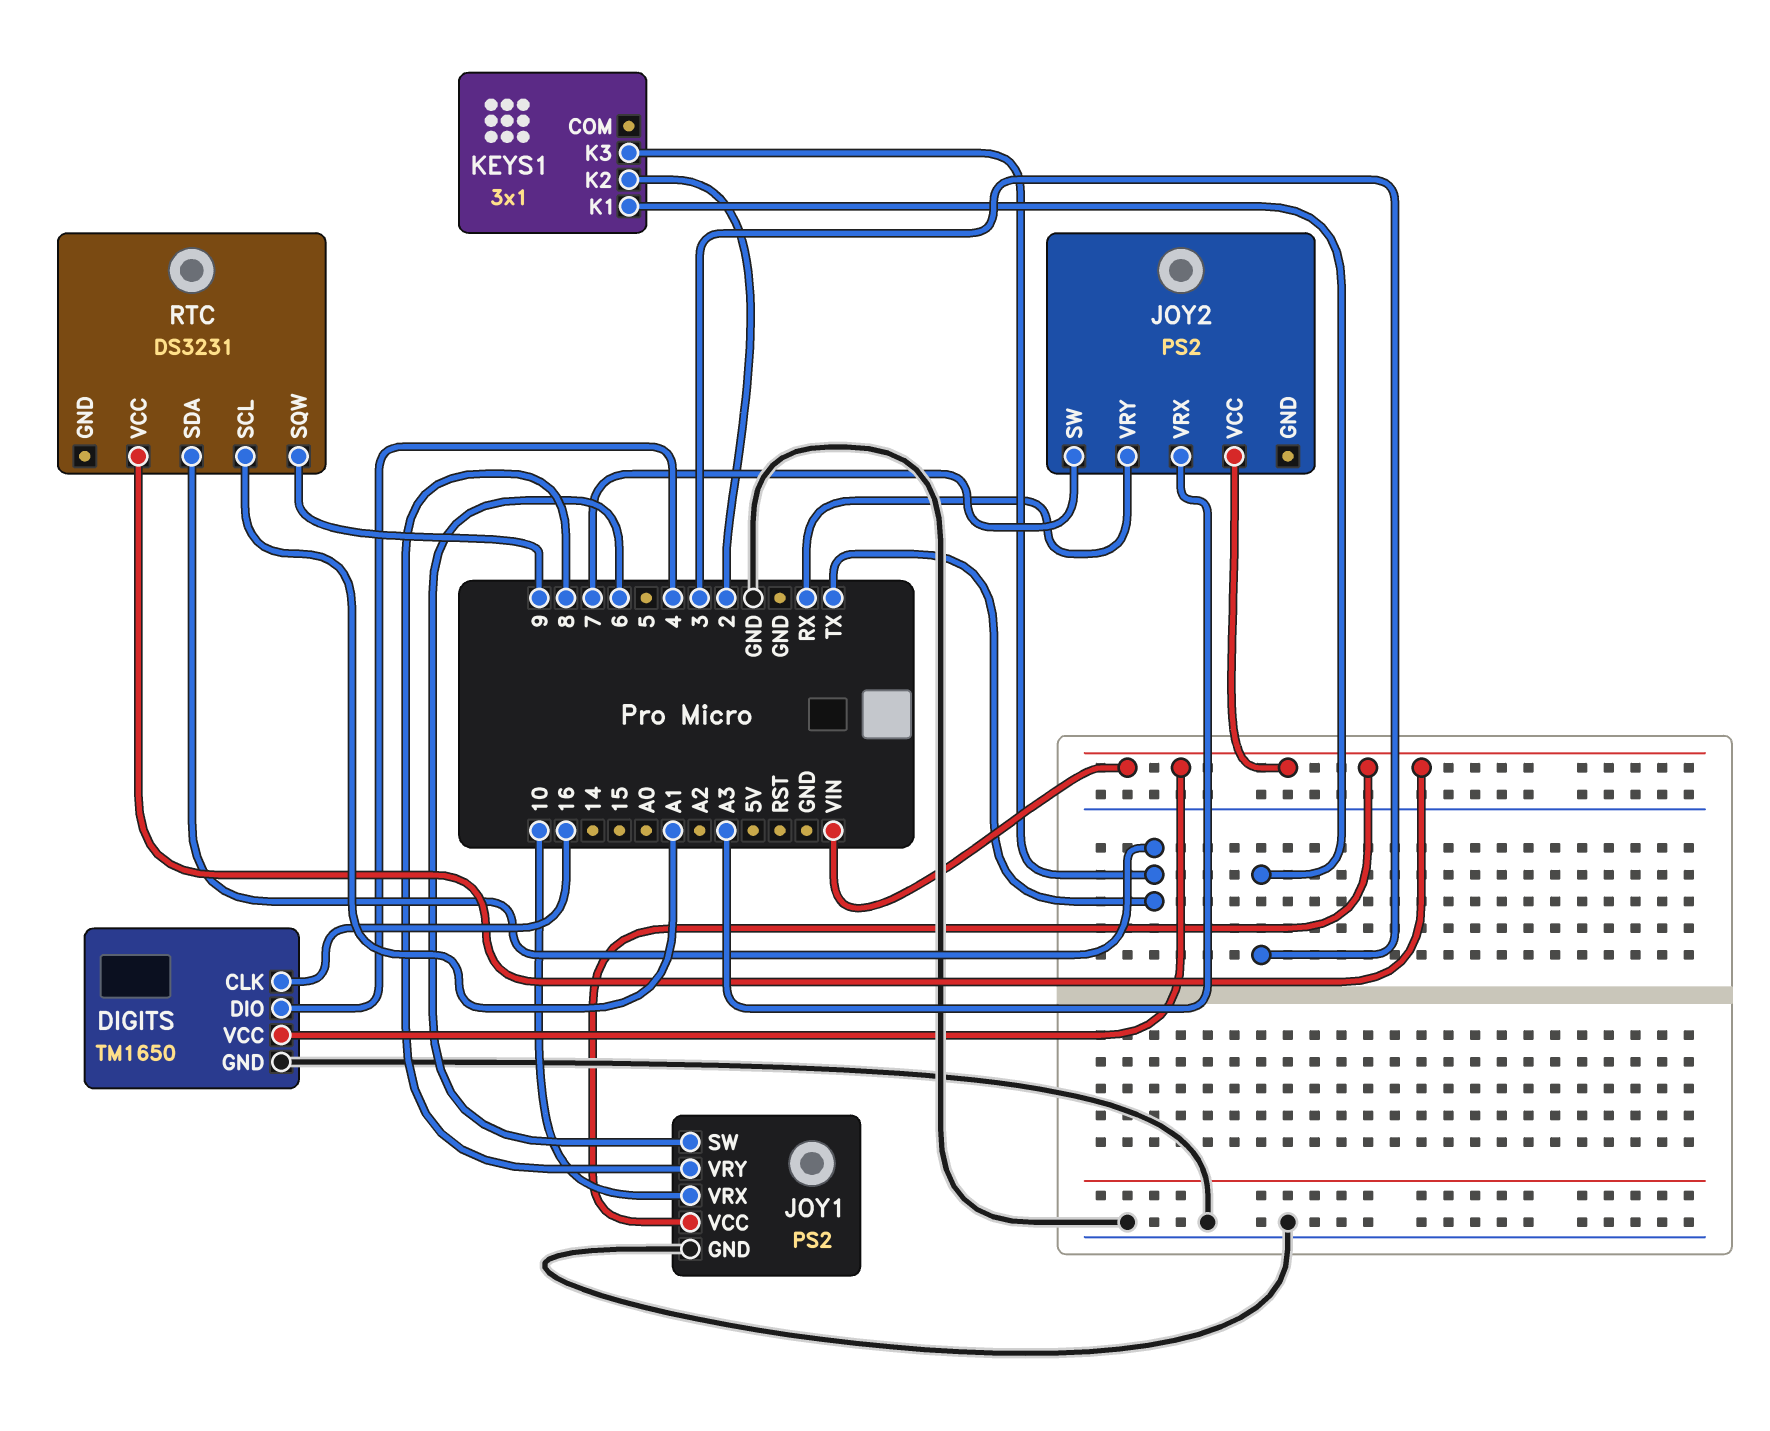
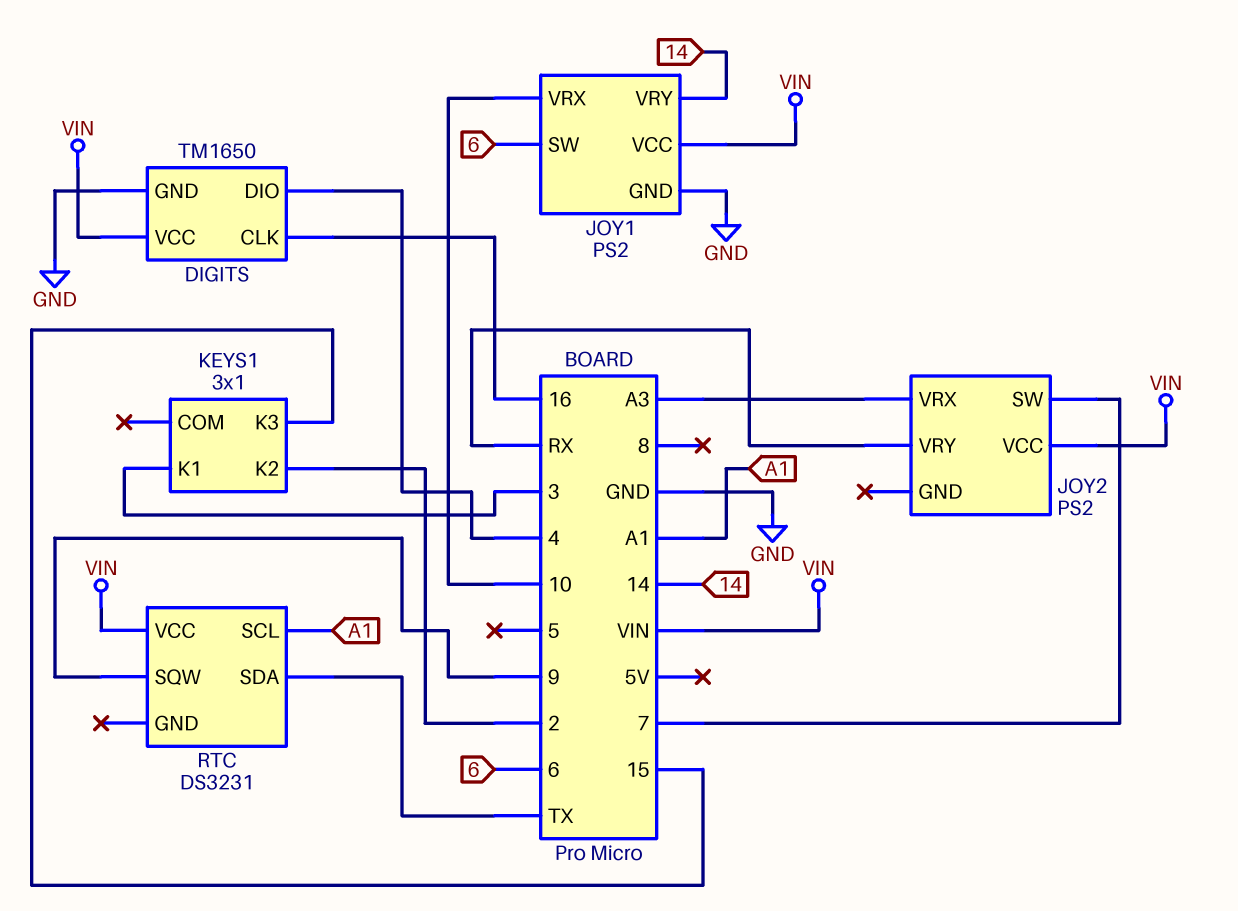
JOY1 pin VRY: 8 -> 14
KEYS1 pin K3: TX -> 15

